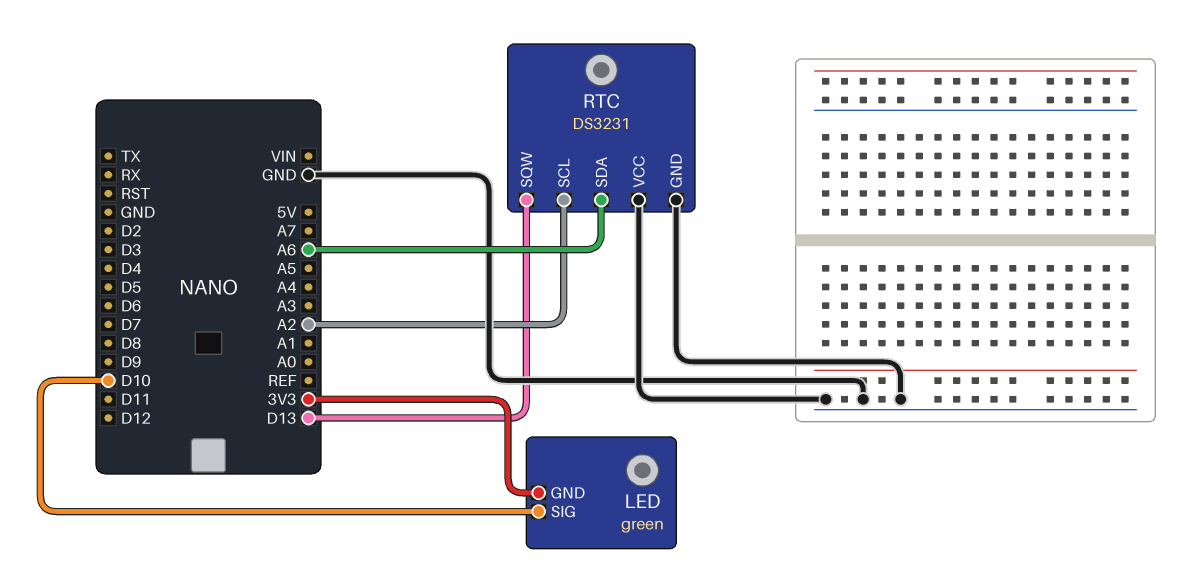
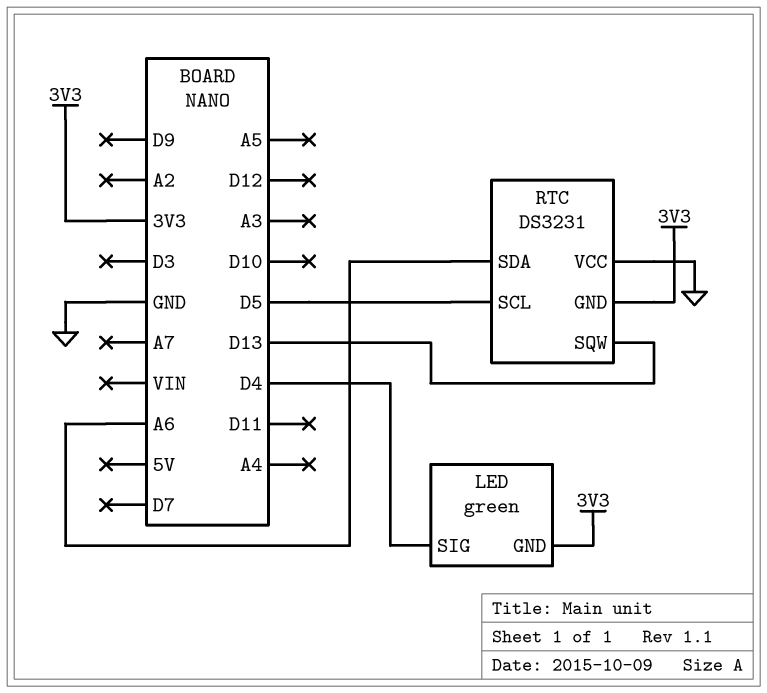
LED pin SIG: D10 -> D4
RTC pin GND: GND -> 3V3
RTC pin SCL: A2 -> D5

